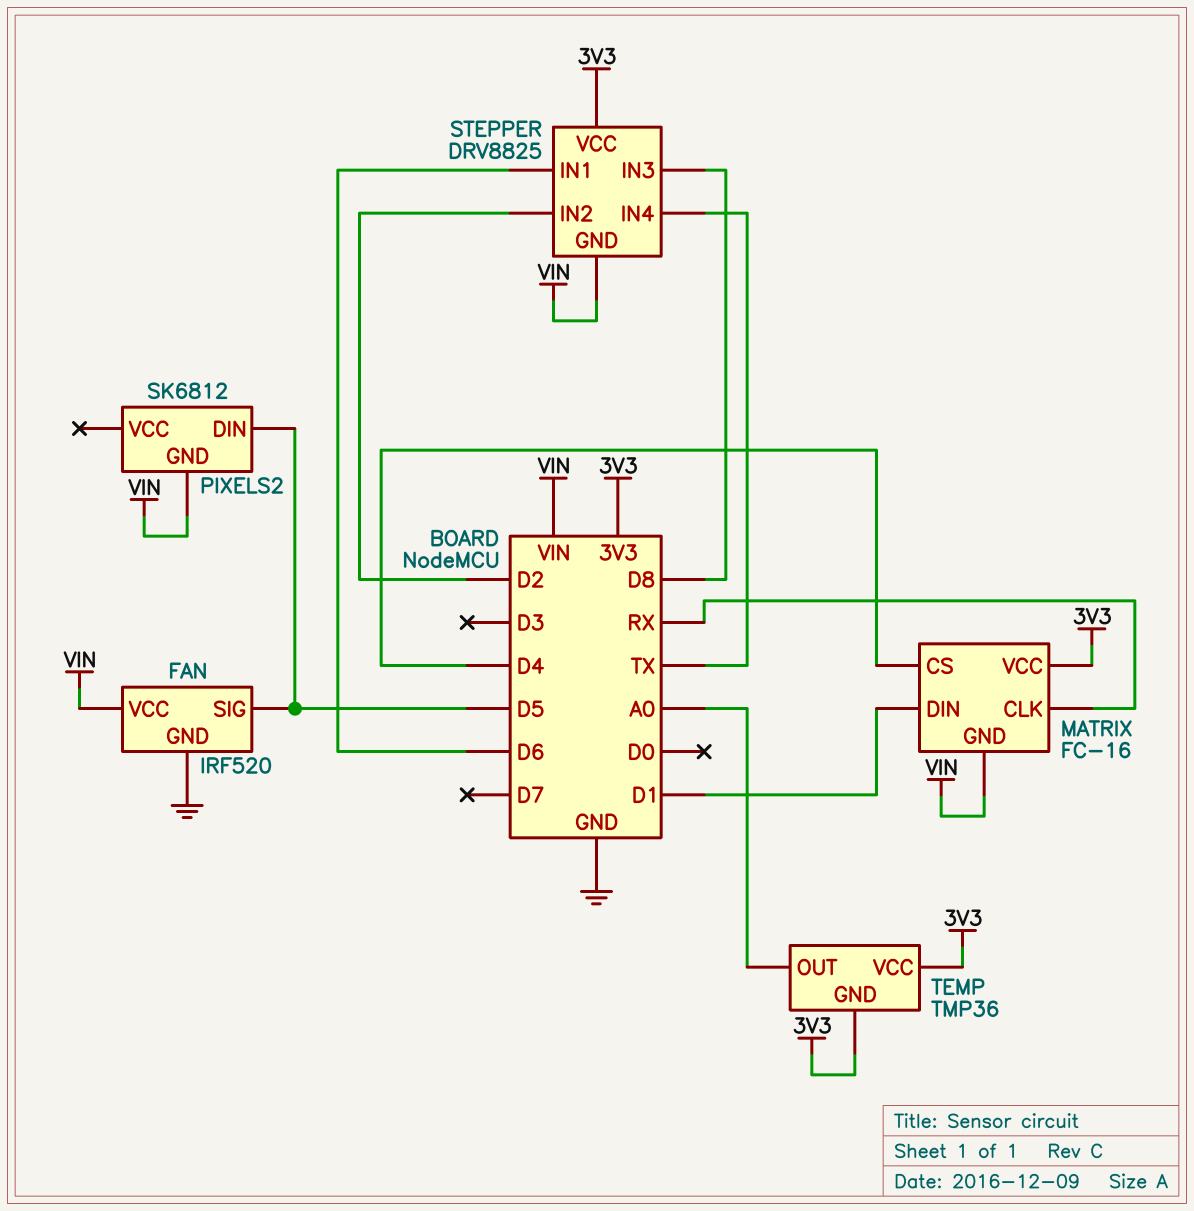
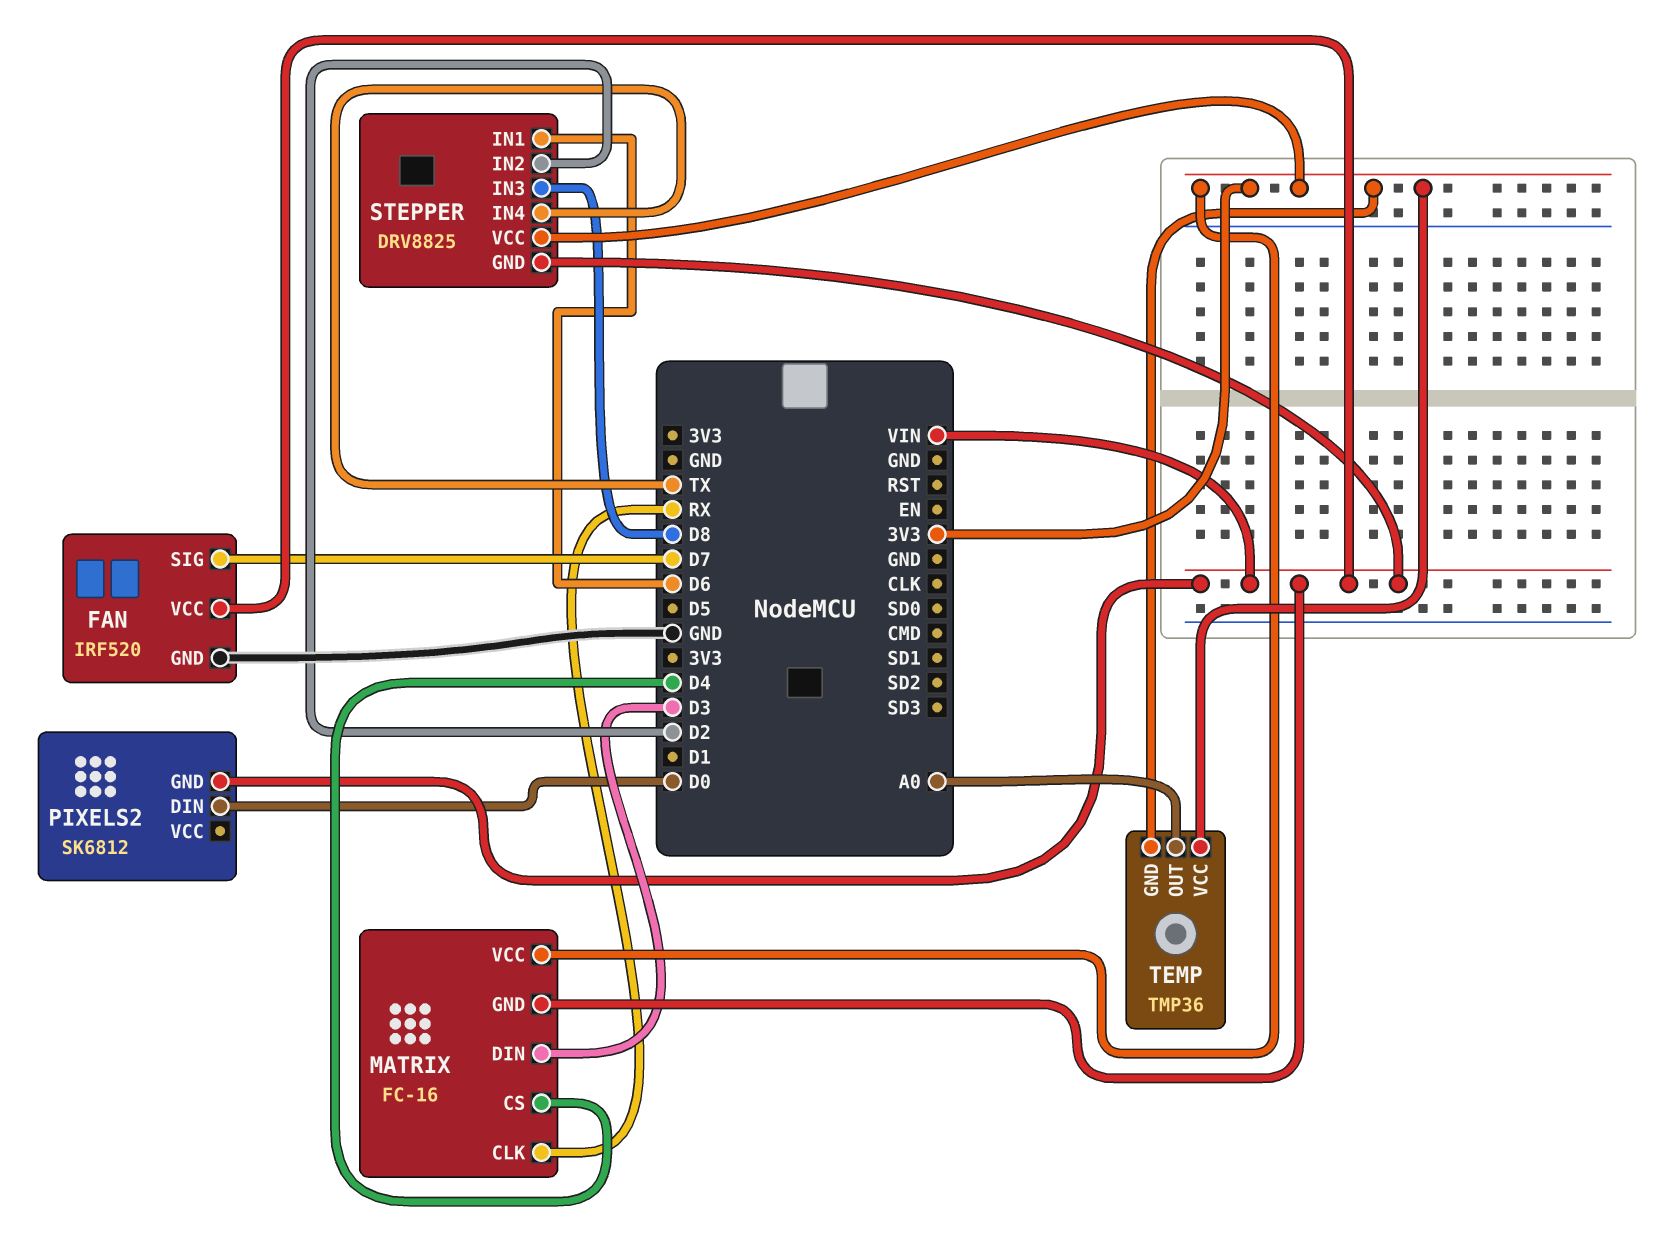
FAN pin SIG: D5 -> D7
MATRIX pin DIN: D1 -> D3
PIXELS2 pin DIN: D5 -> D0

